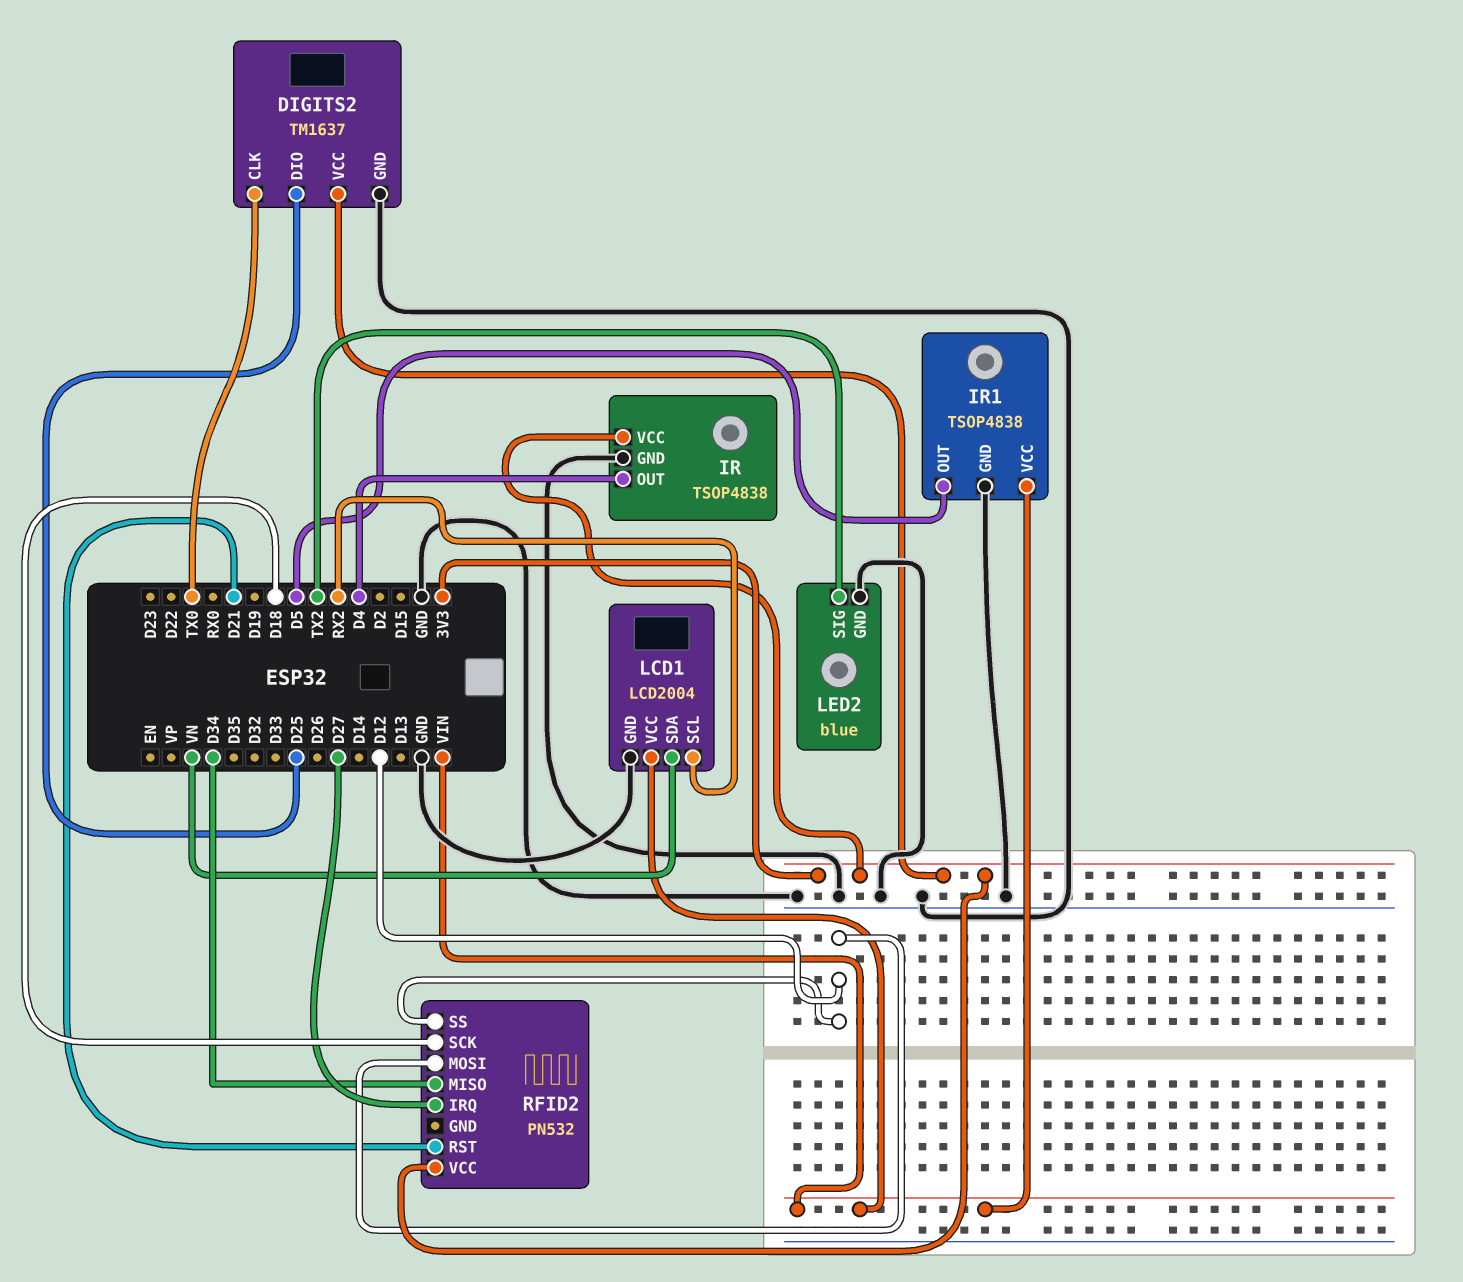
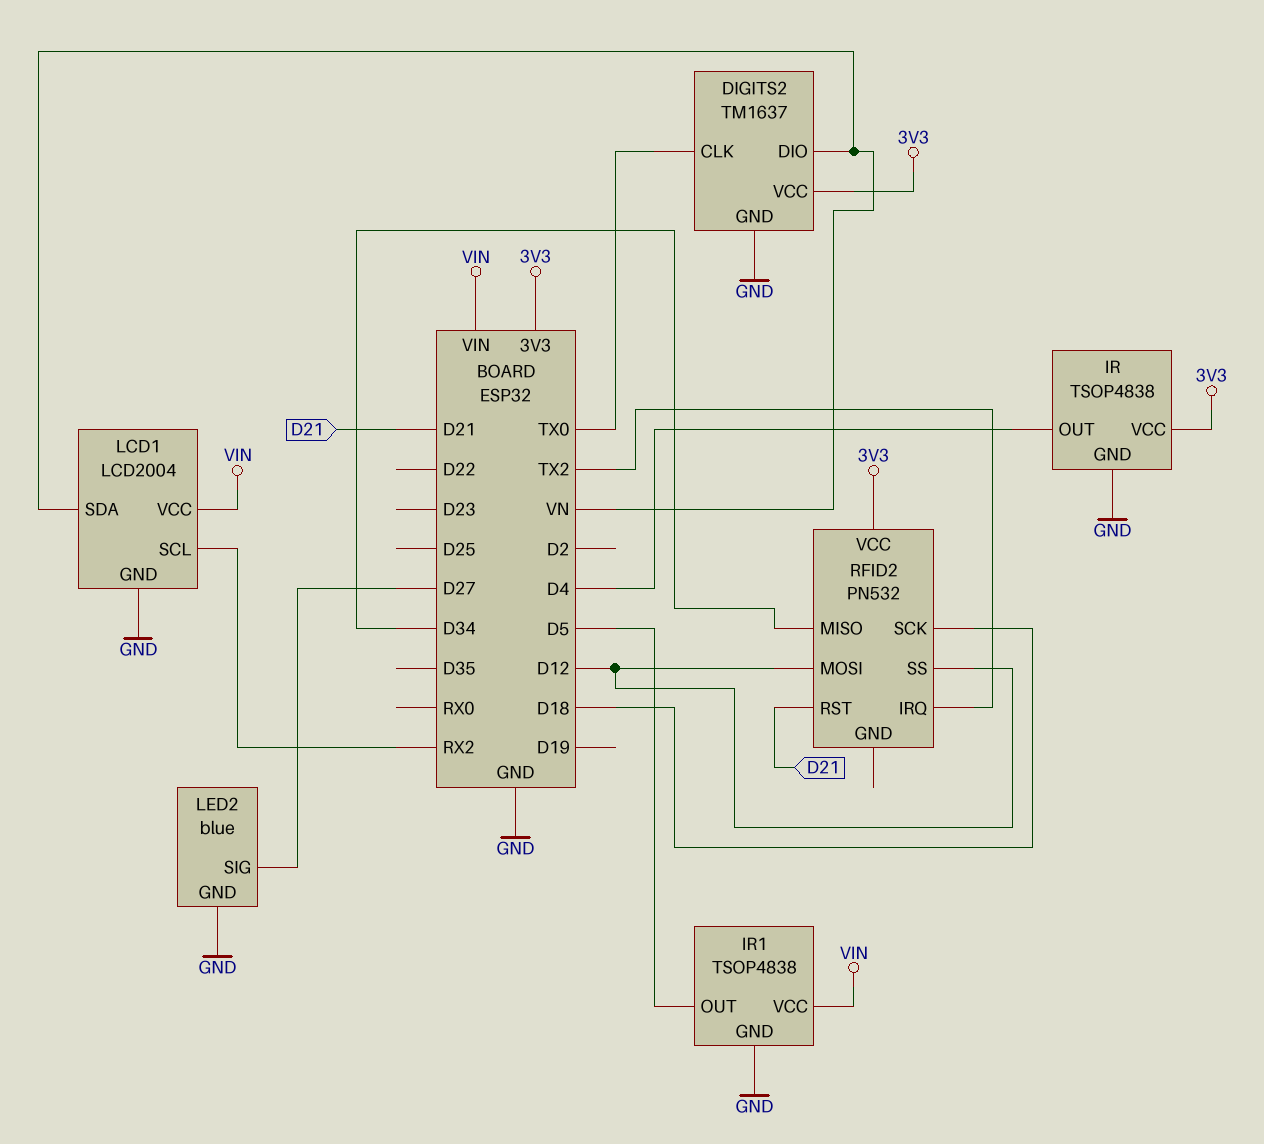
DIGITS2 pin DIO: D25 -> VN
LED2 pin SIG: TX2 -> D27
RFID2 pin IRQ: D27 -> TX2

